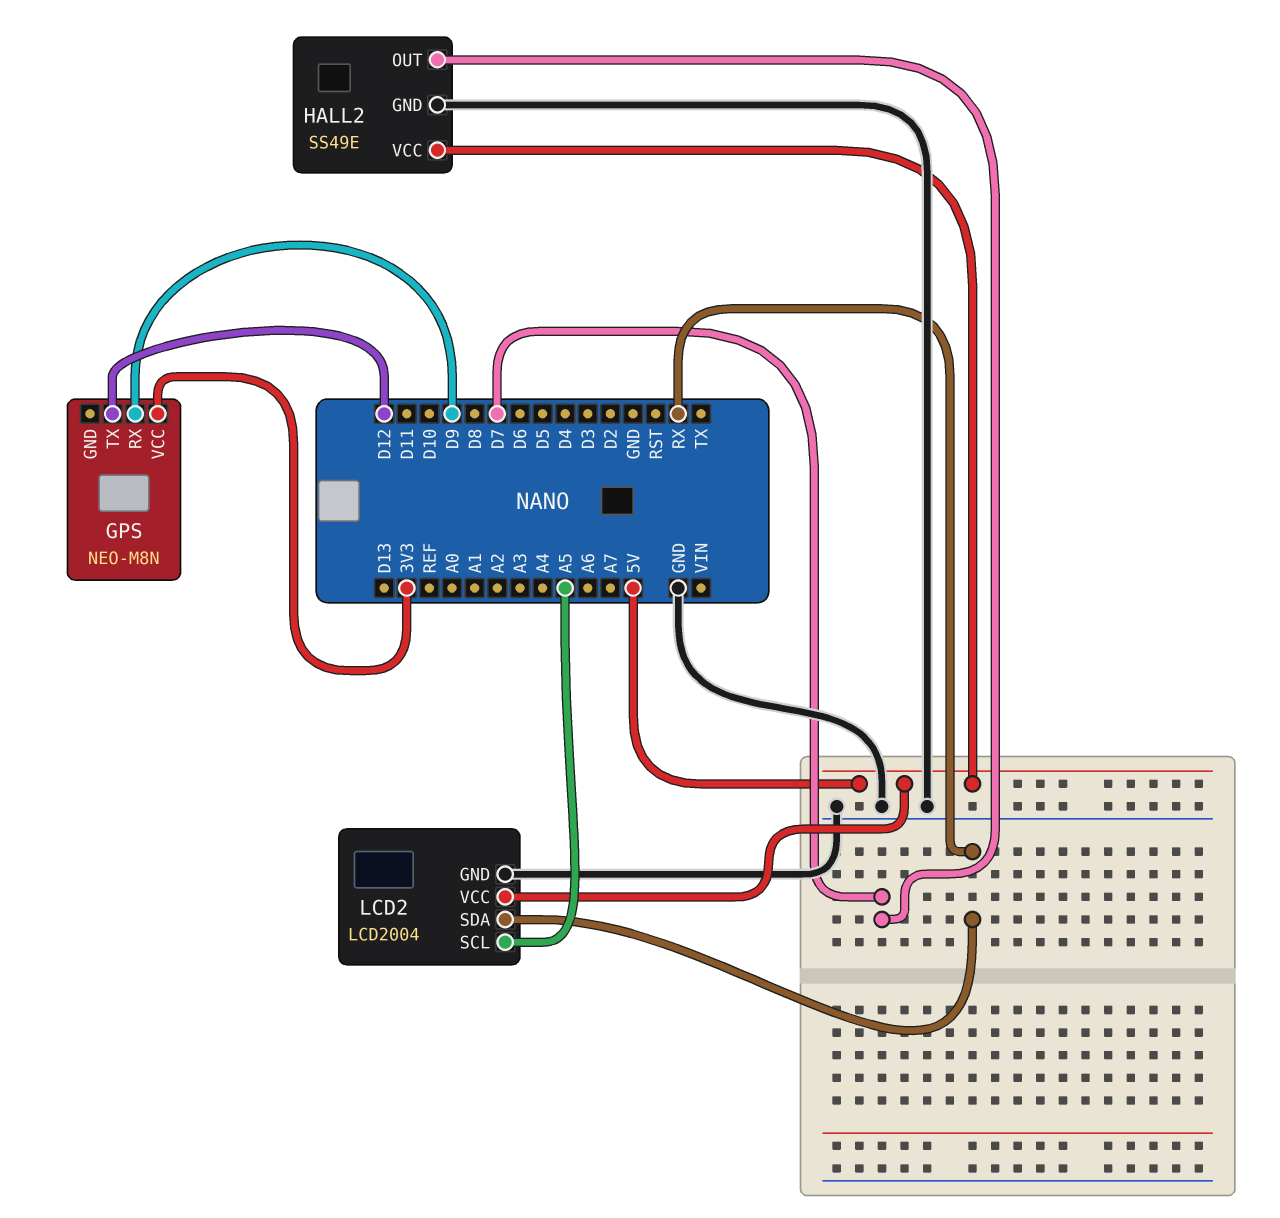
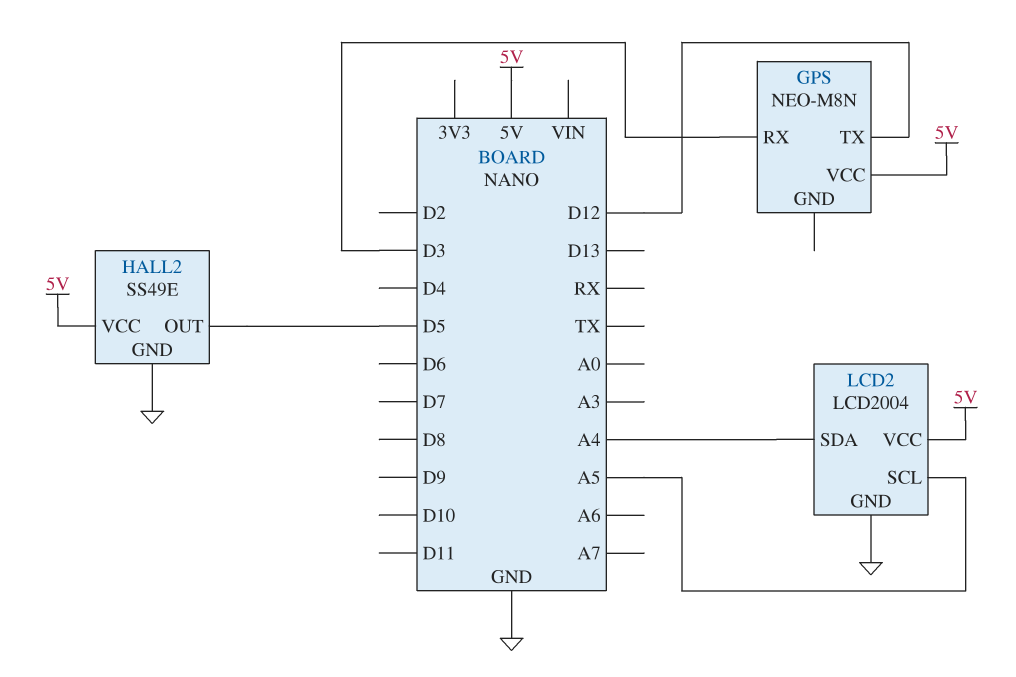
GPS pin RX: D9 -> D3
GPS pin VCC: 3V3 -> 5V
HALL2 pin OUT: D7 -> D5
LCD2 pin SDA: RX -> A4

